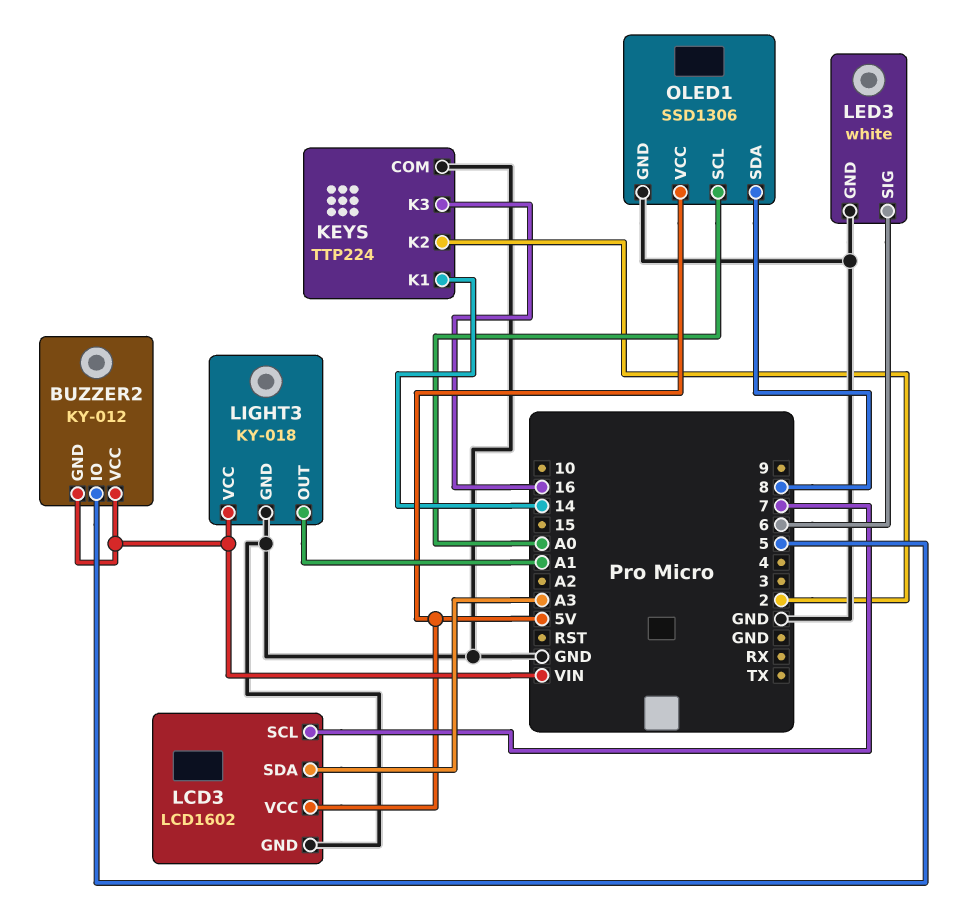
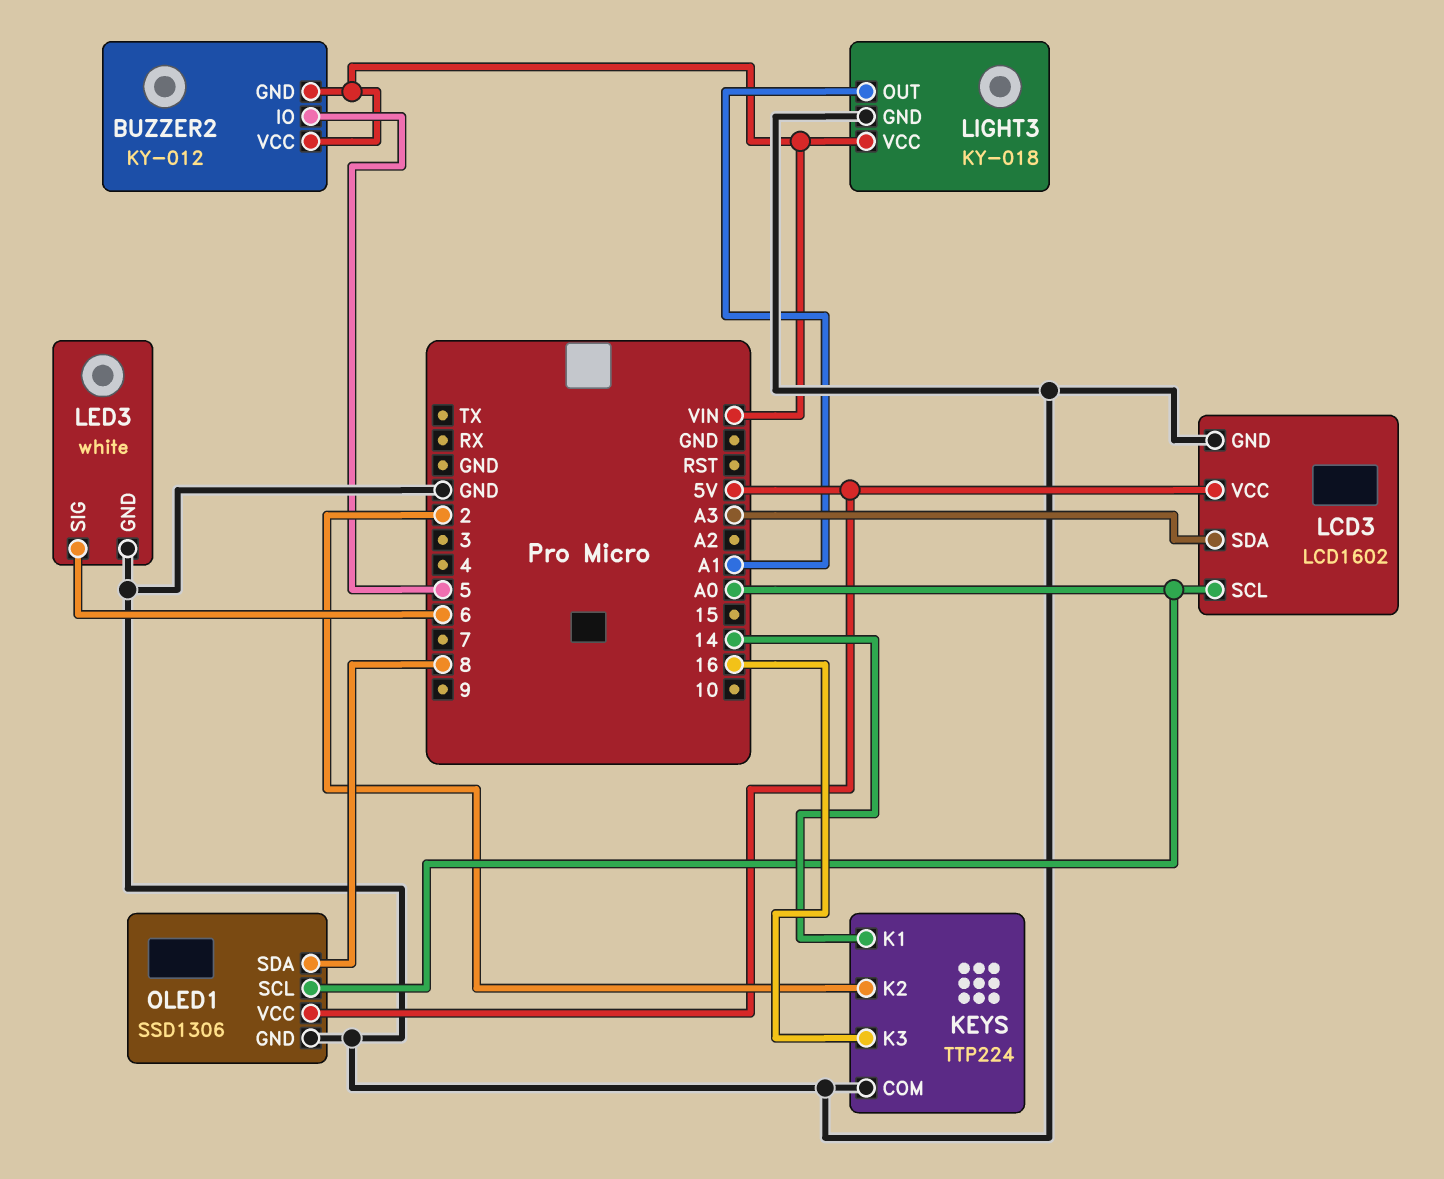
LCD3 pin SCL: 7 -> A0

